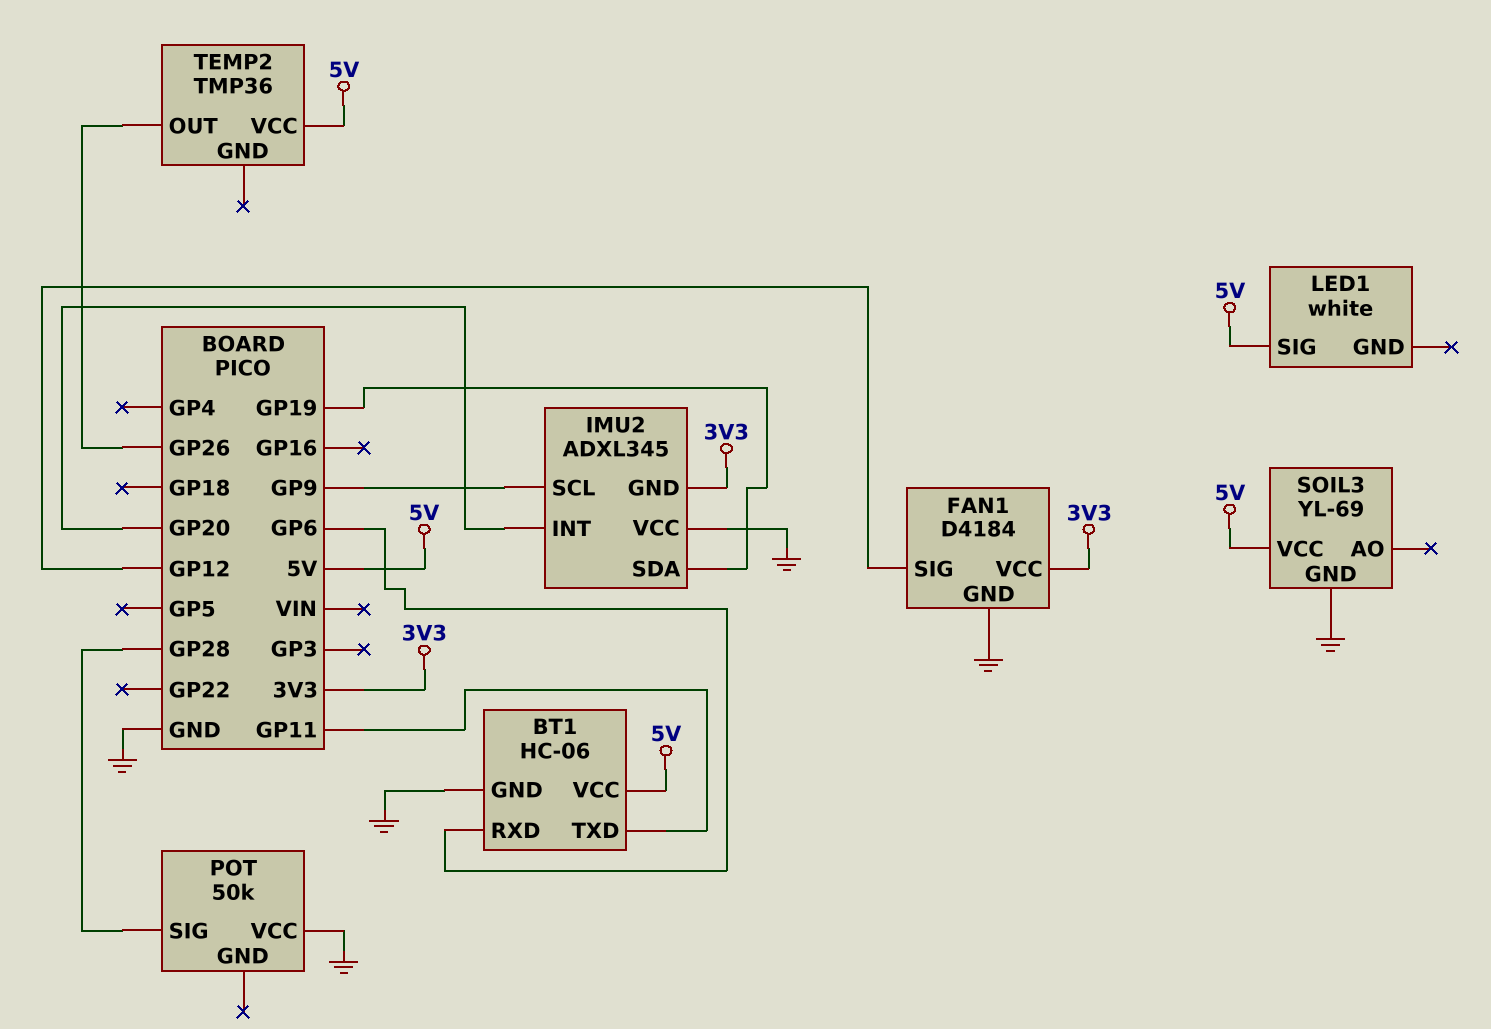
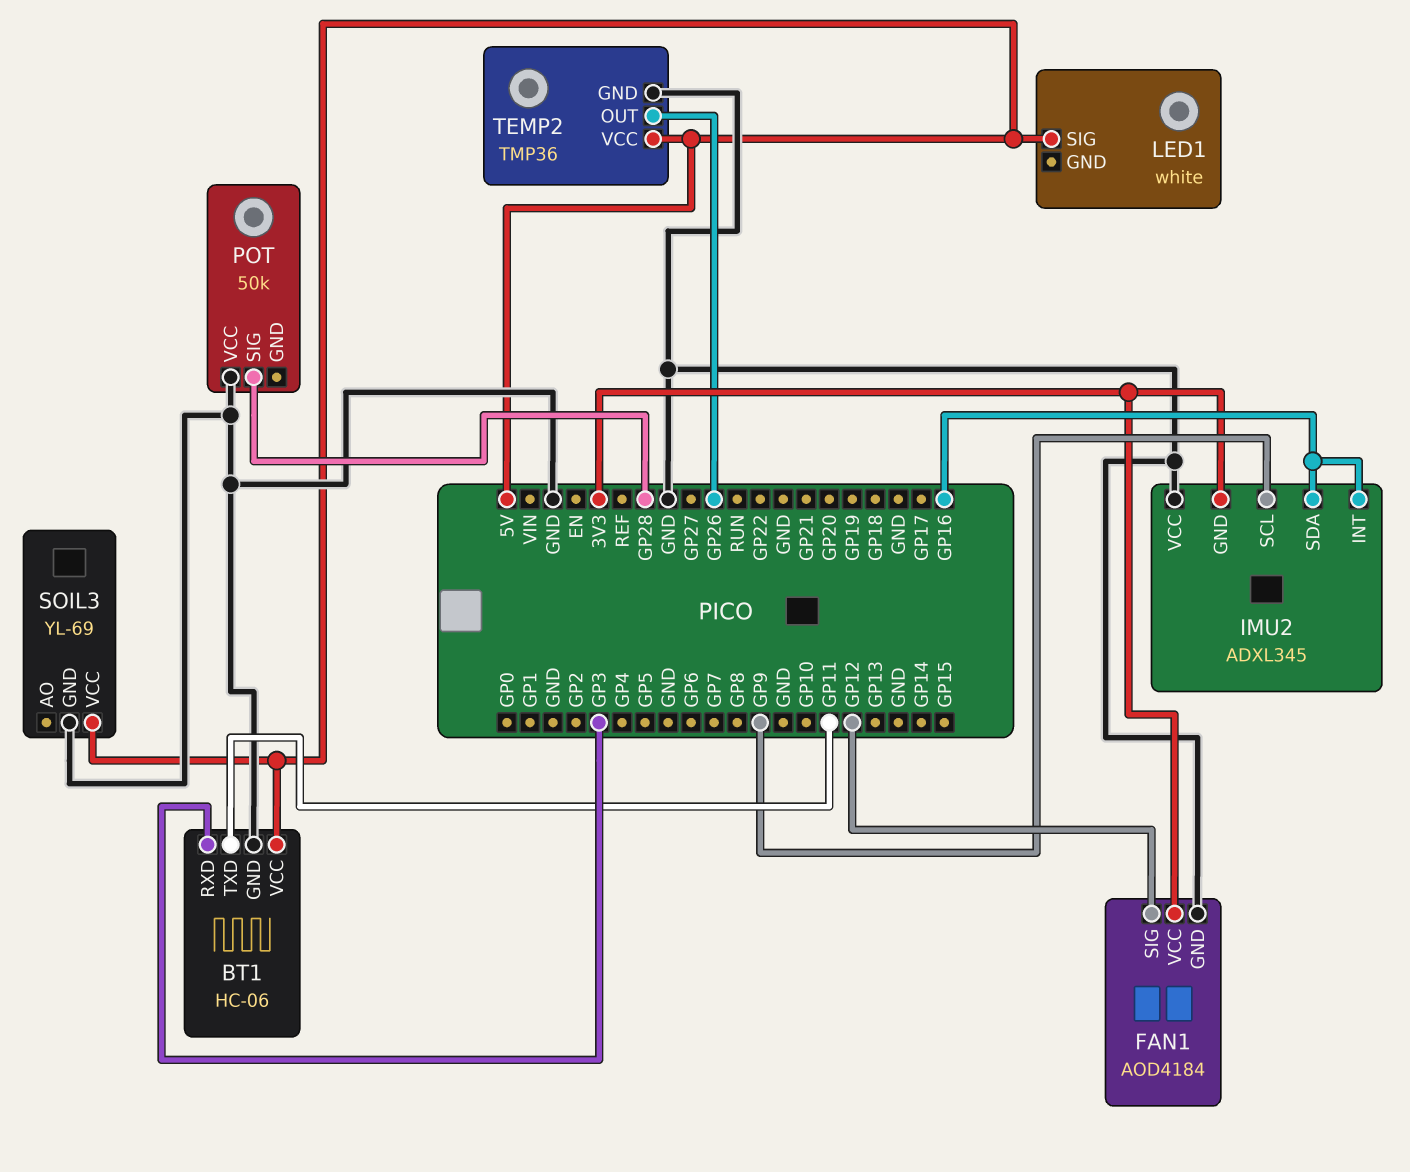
BT1 pin RXD: GP6 -> GP3
FAN1: D4184 -> AOD4184
IMU2 pin INT: GP20 -> GP16
IMU2 pin SDA: GP19 -> GP16
TEMP2 pin GND: none -> GND

